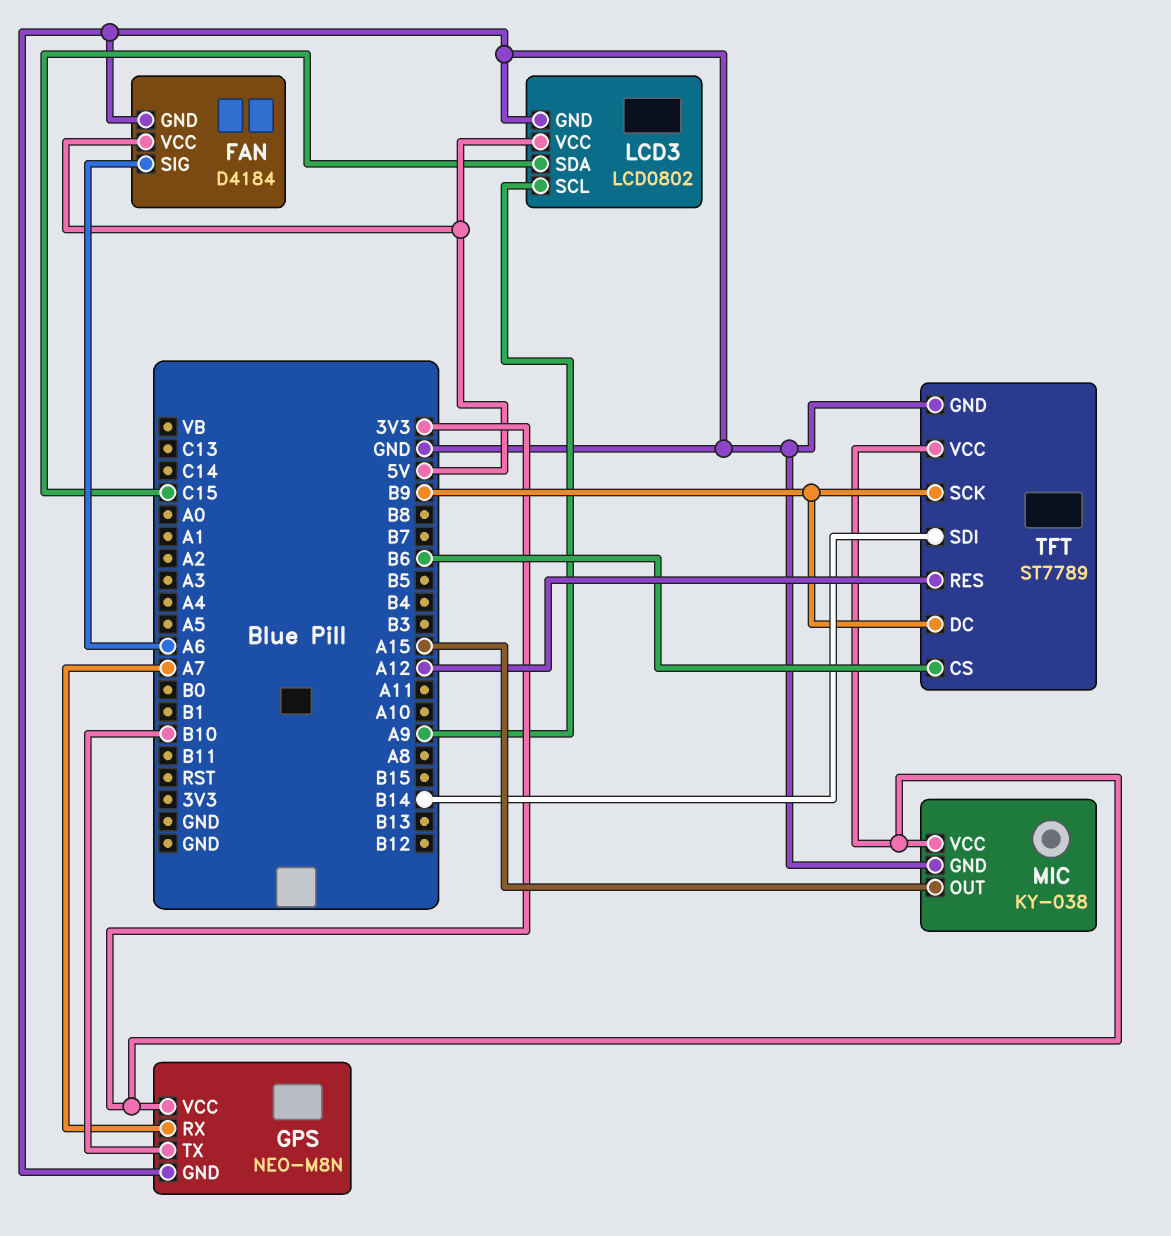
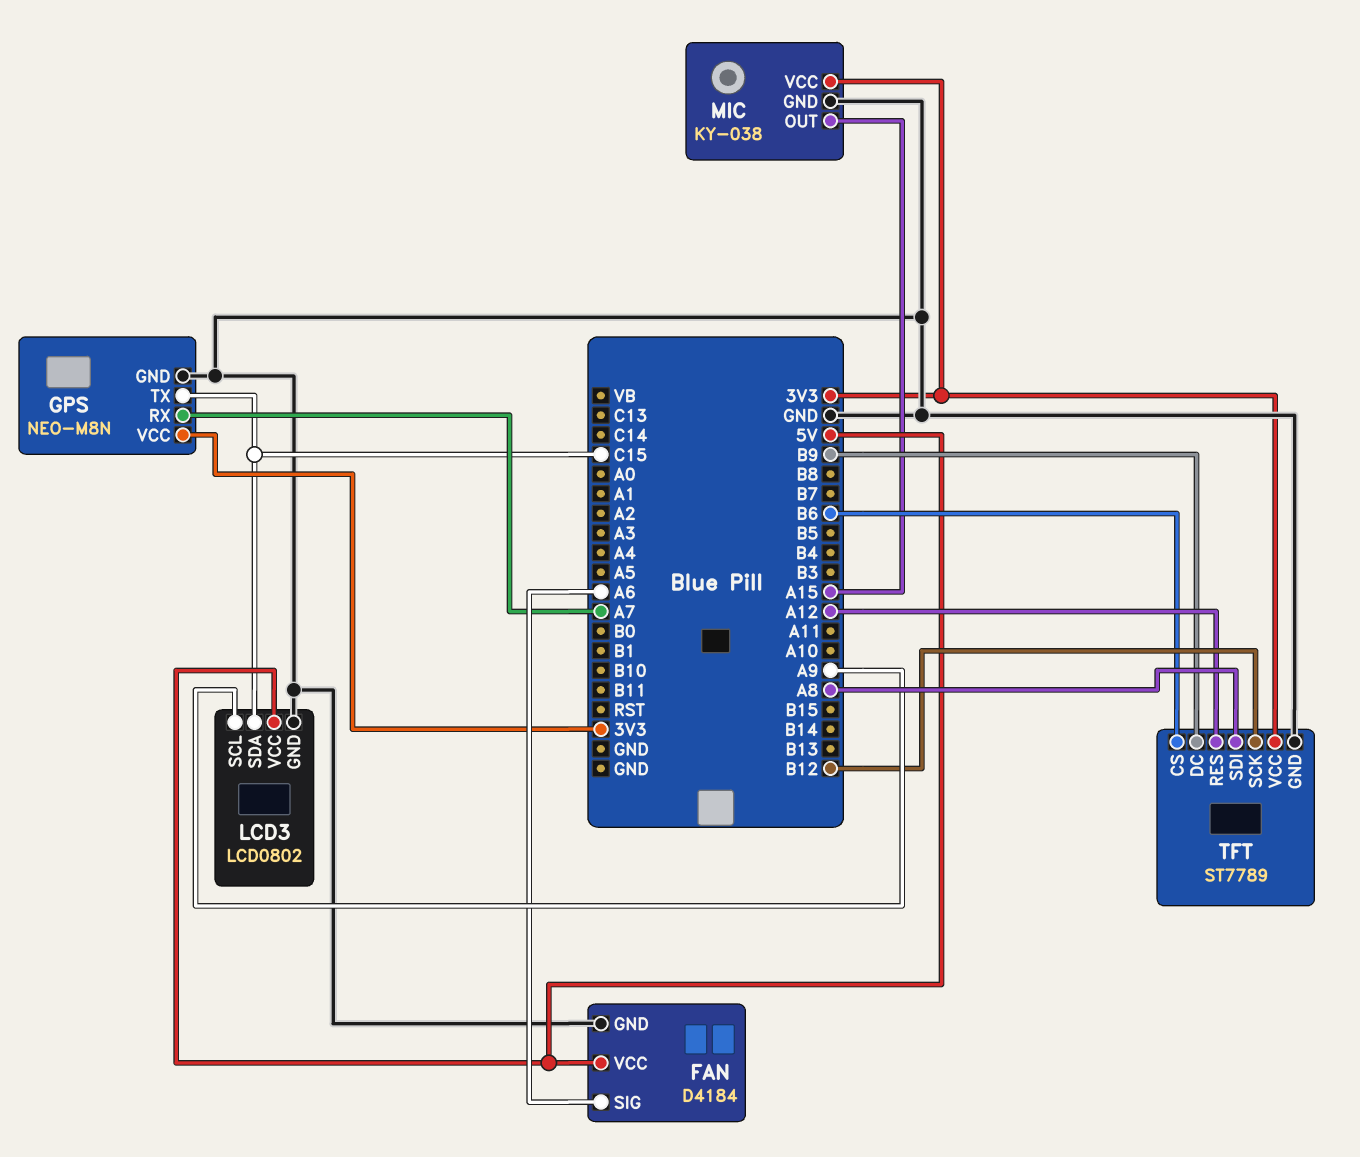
GPS pin TX: B10 -> C15
TFT pin SCK: B9 -> B12
TFT pin SDI: B14 -> A8

